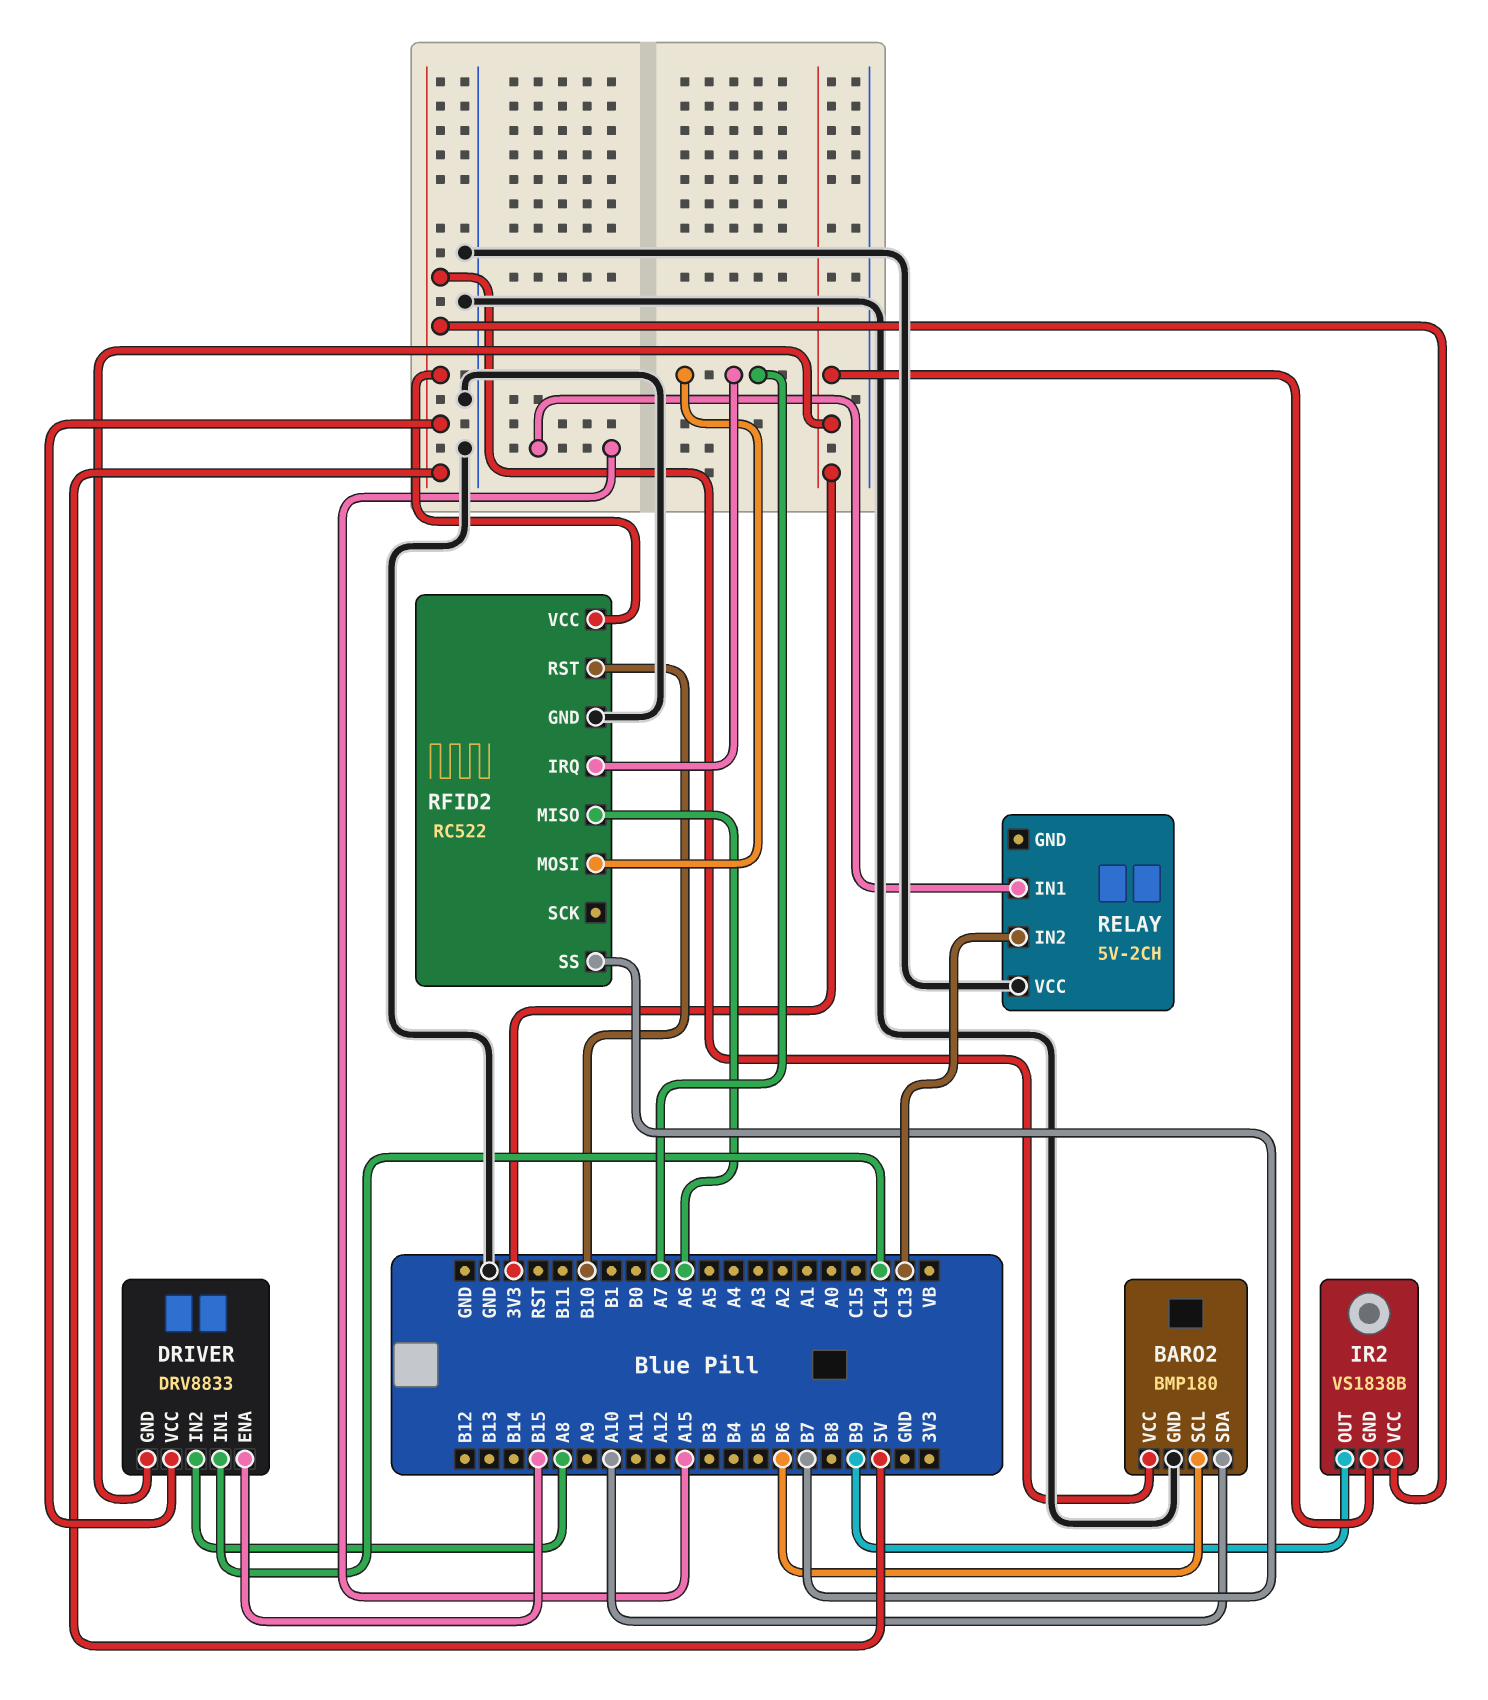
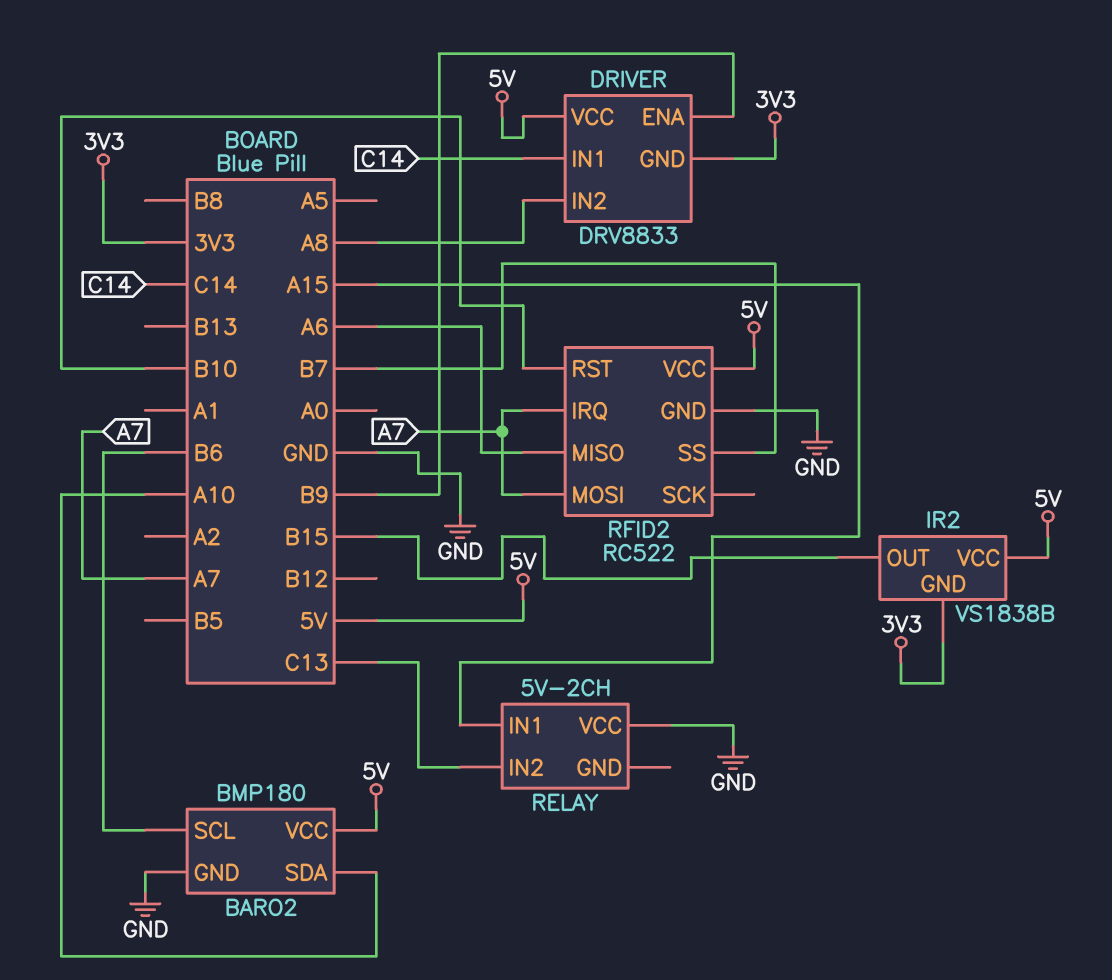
DRIVER pin ENA: B15 -> B9
IR2 pin OUT: B9 -> B15

